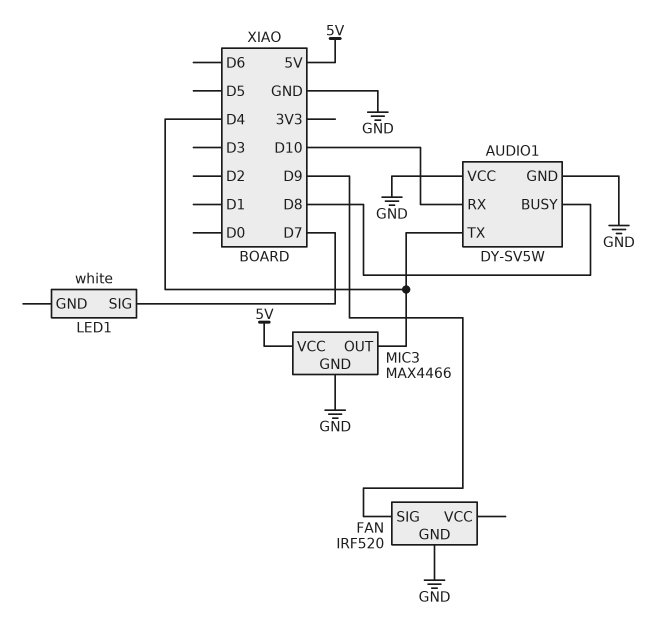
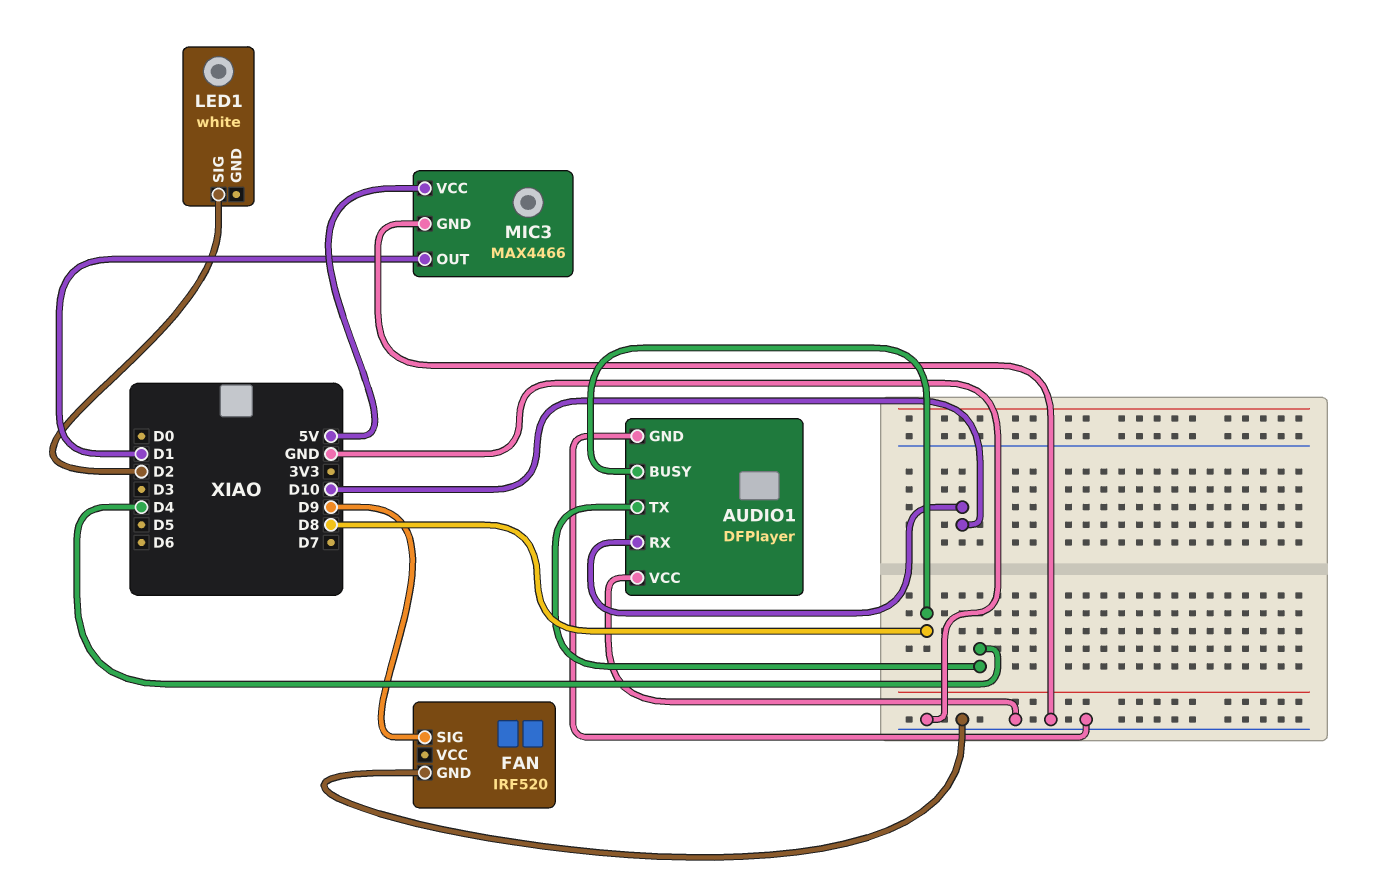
AUDIO1: DY-SV5W -> DFPlayer
LED1 pin SIG: D7 -> D2
MIC3 pin OUT: D4 -> D1

